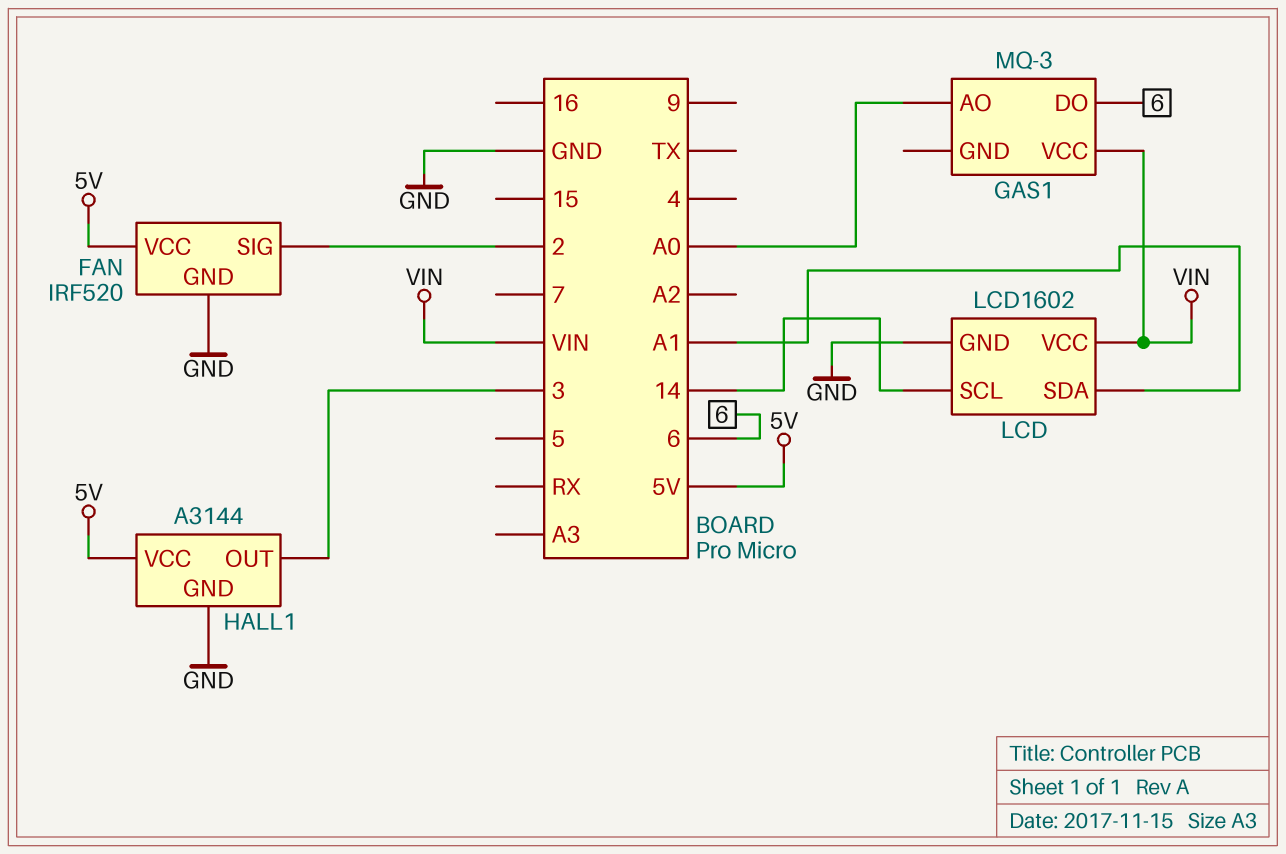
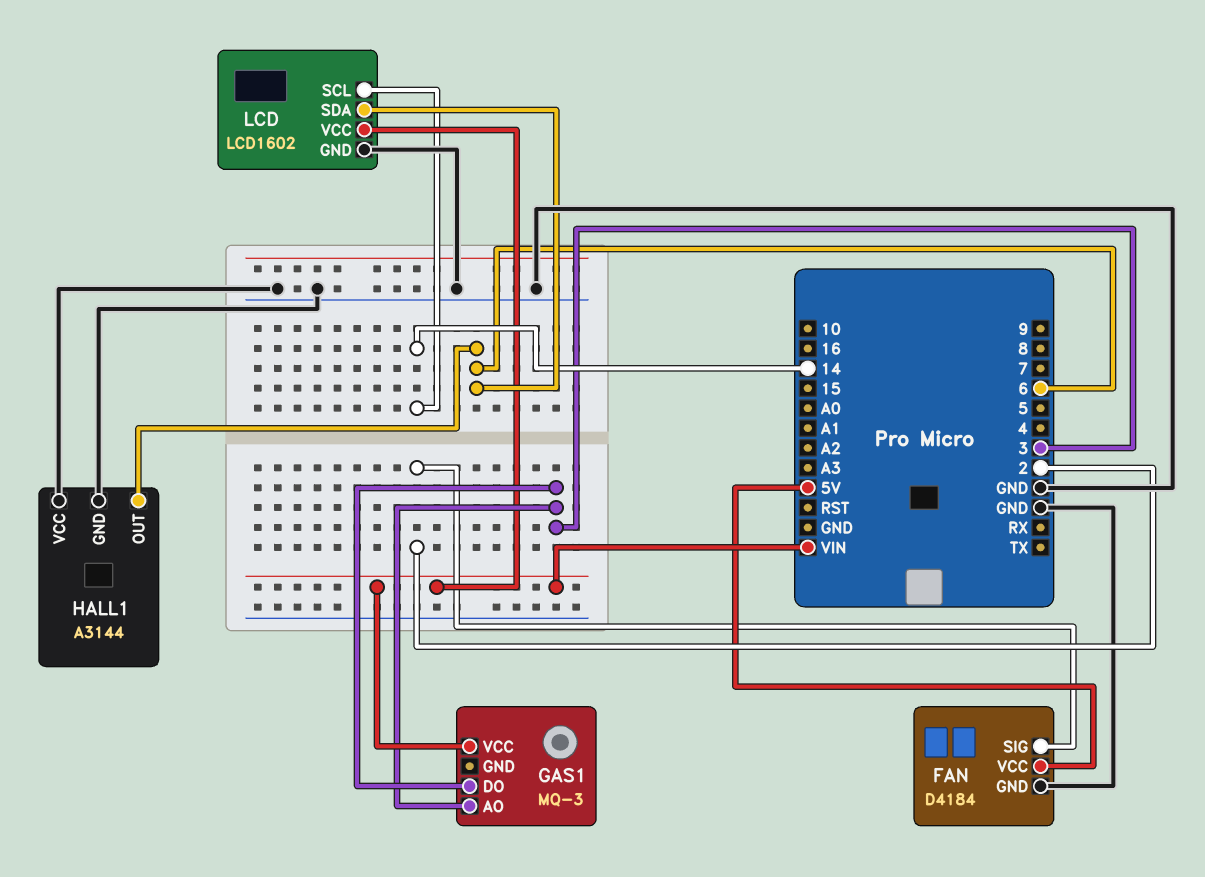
FAN: IRF520 -> D4184
GAS1 pin AO: A0 -> 3
GAS1 pin DO: 6 -> 3
HALL1 pin OUT: 3 -> 6
HALL1 pin VCC: 5V -> GND
LCD pin SDA: A1 -> 6

